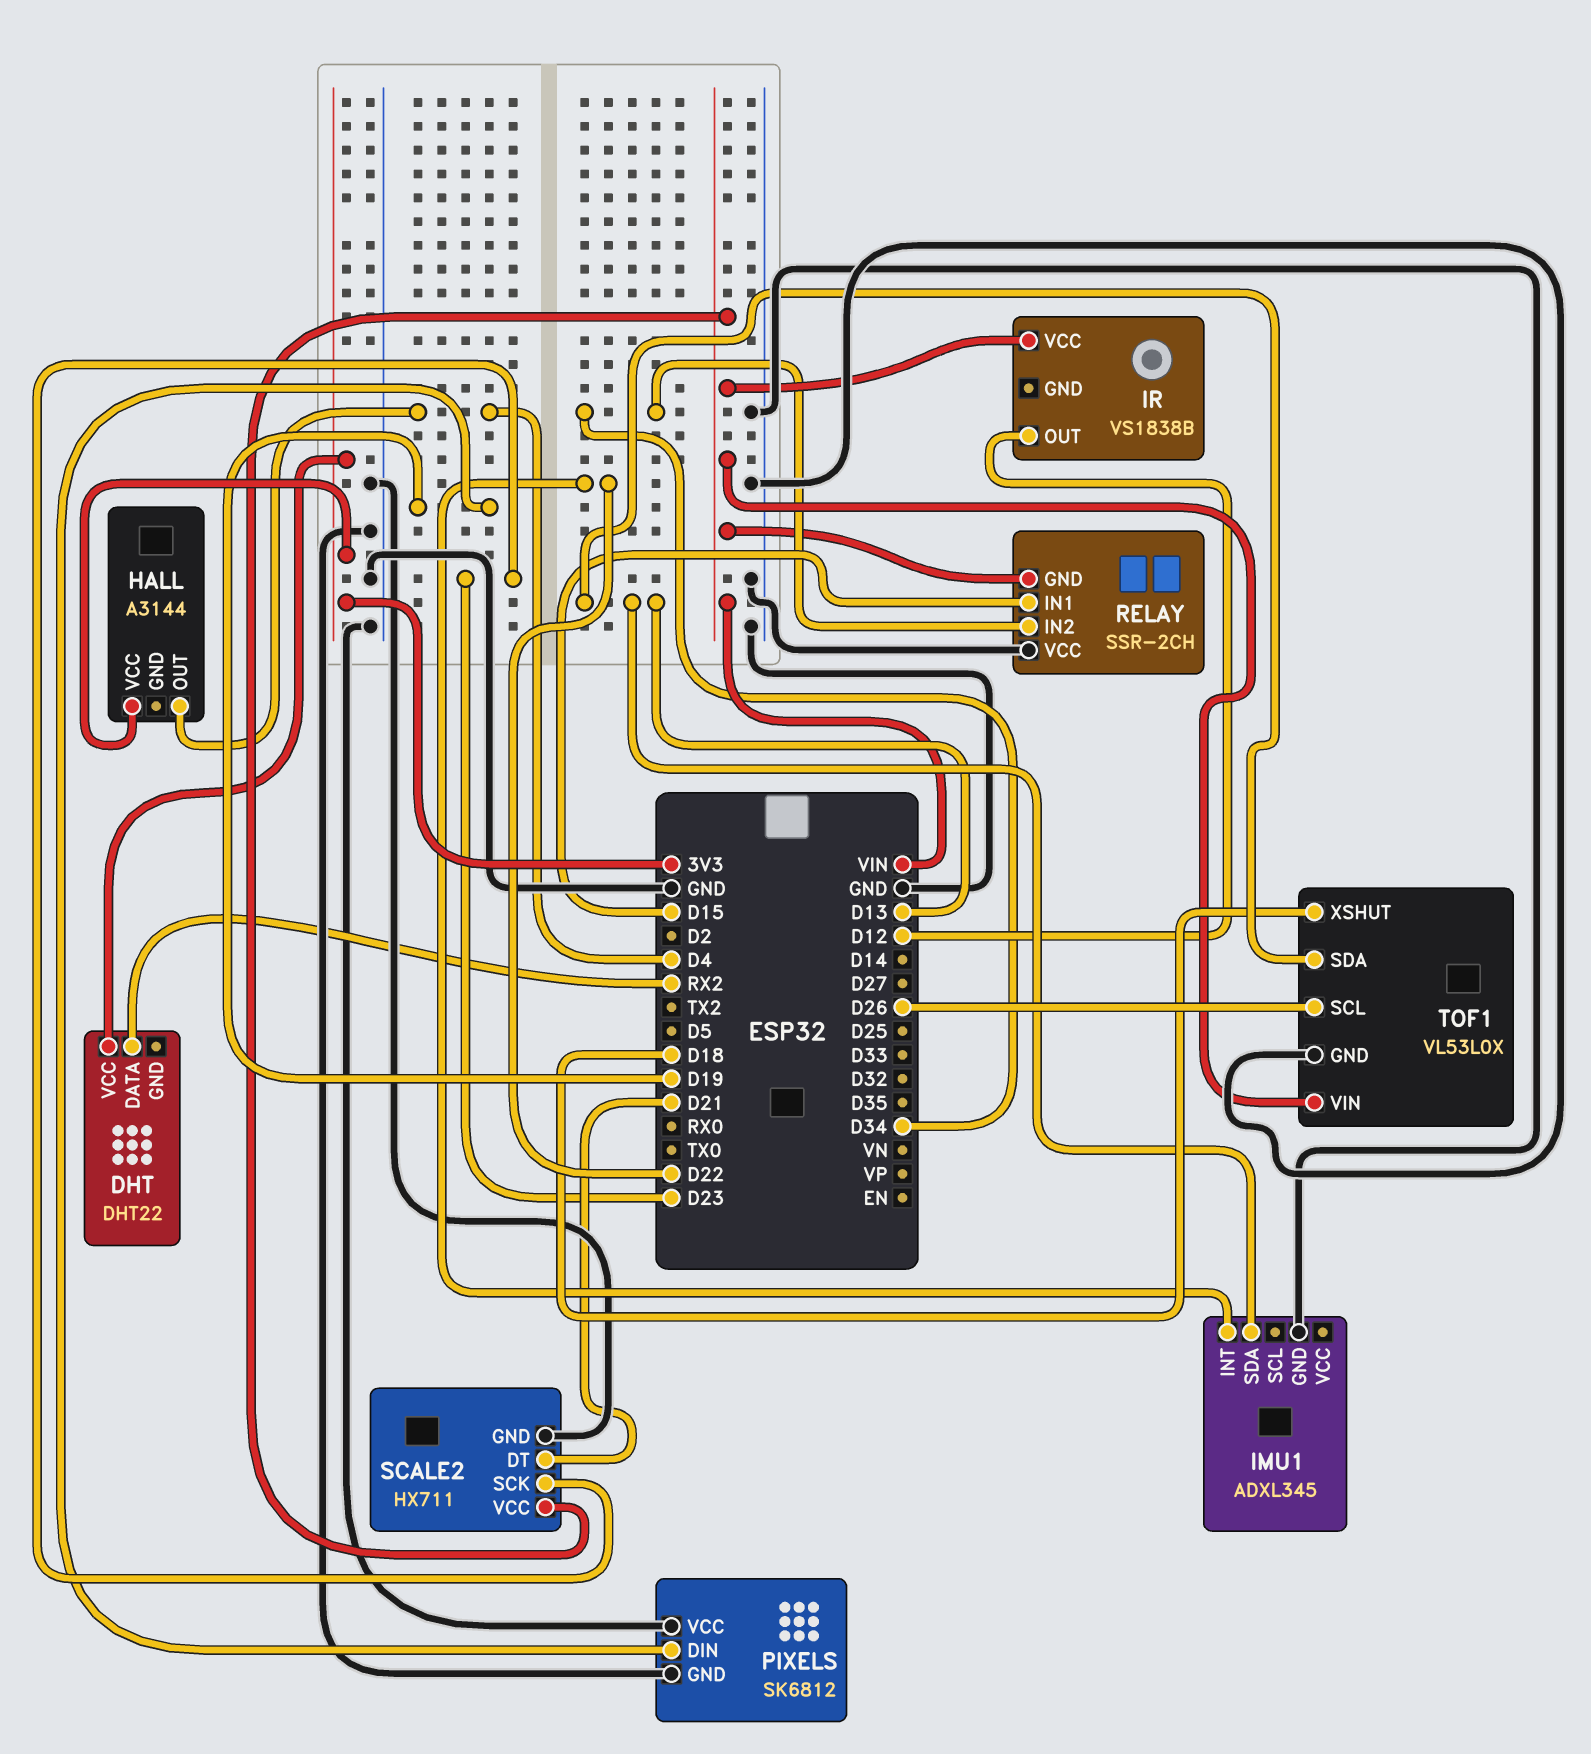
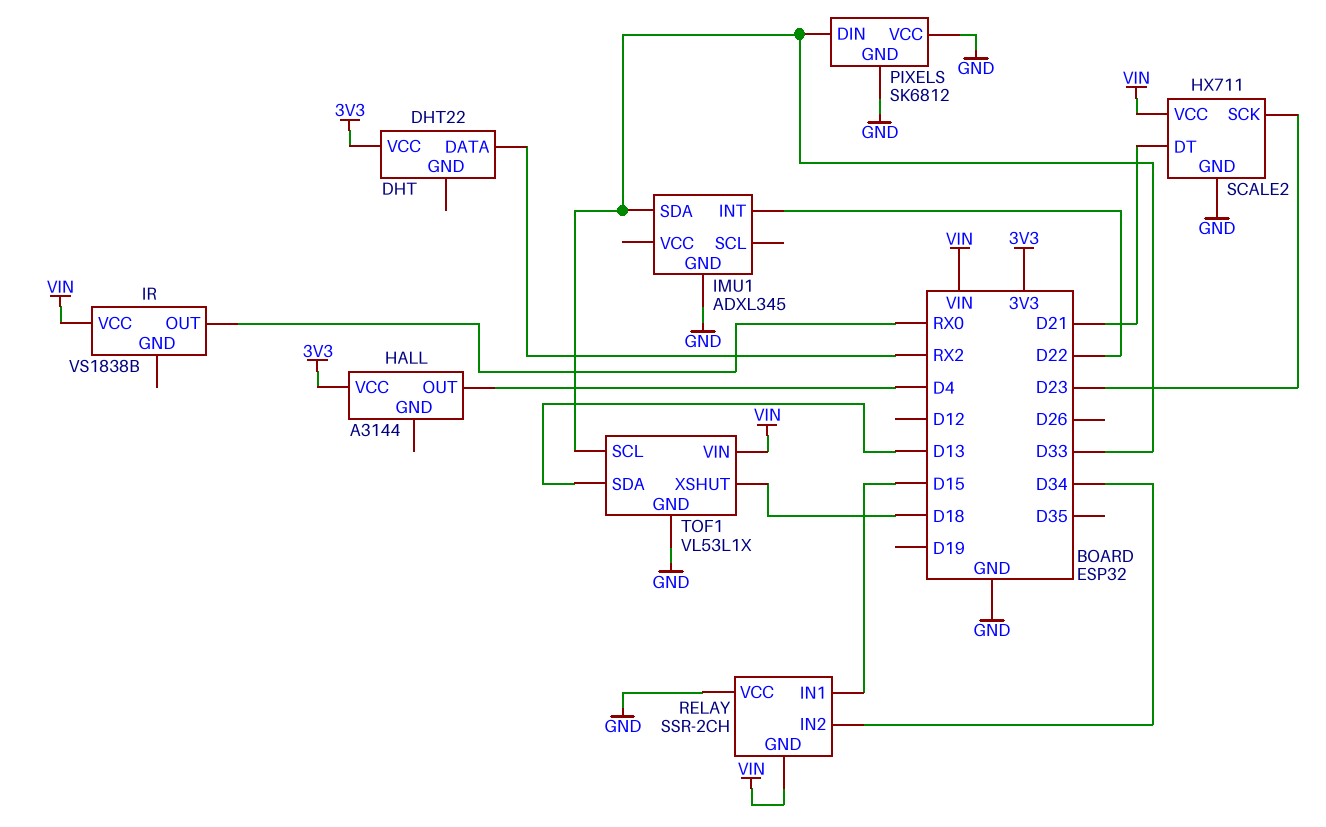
IMU1 pin SDA: D13 -> D33
IR pin OUT: D12 -> RX0
PIXELS pin DIN: D19 -> D33
TOF1: VL53L0X -> VL53L1X
TOF1 pin SCL: D26 -> D33

